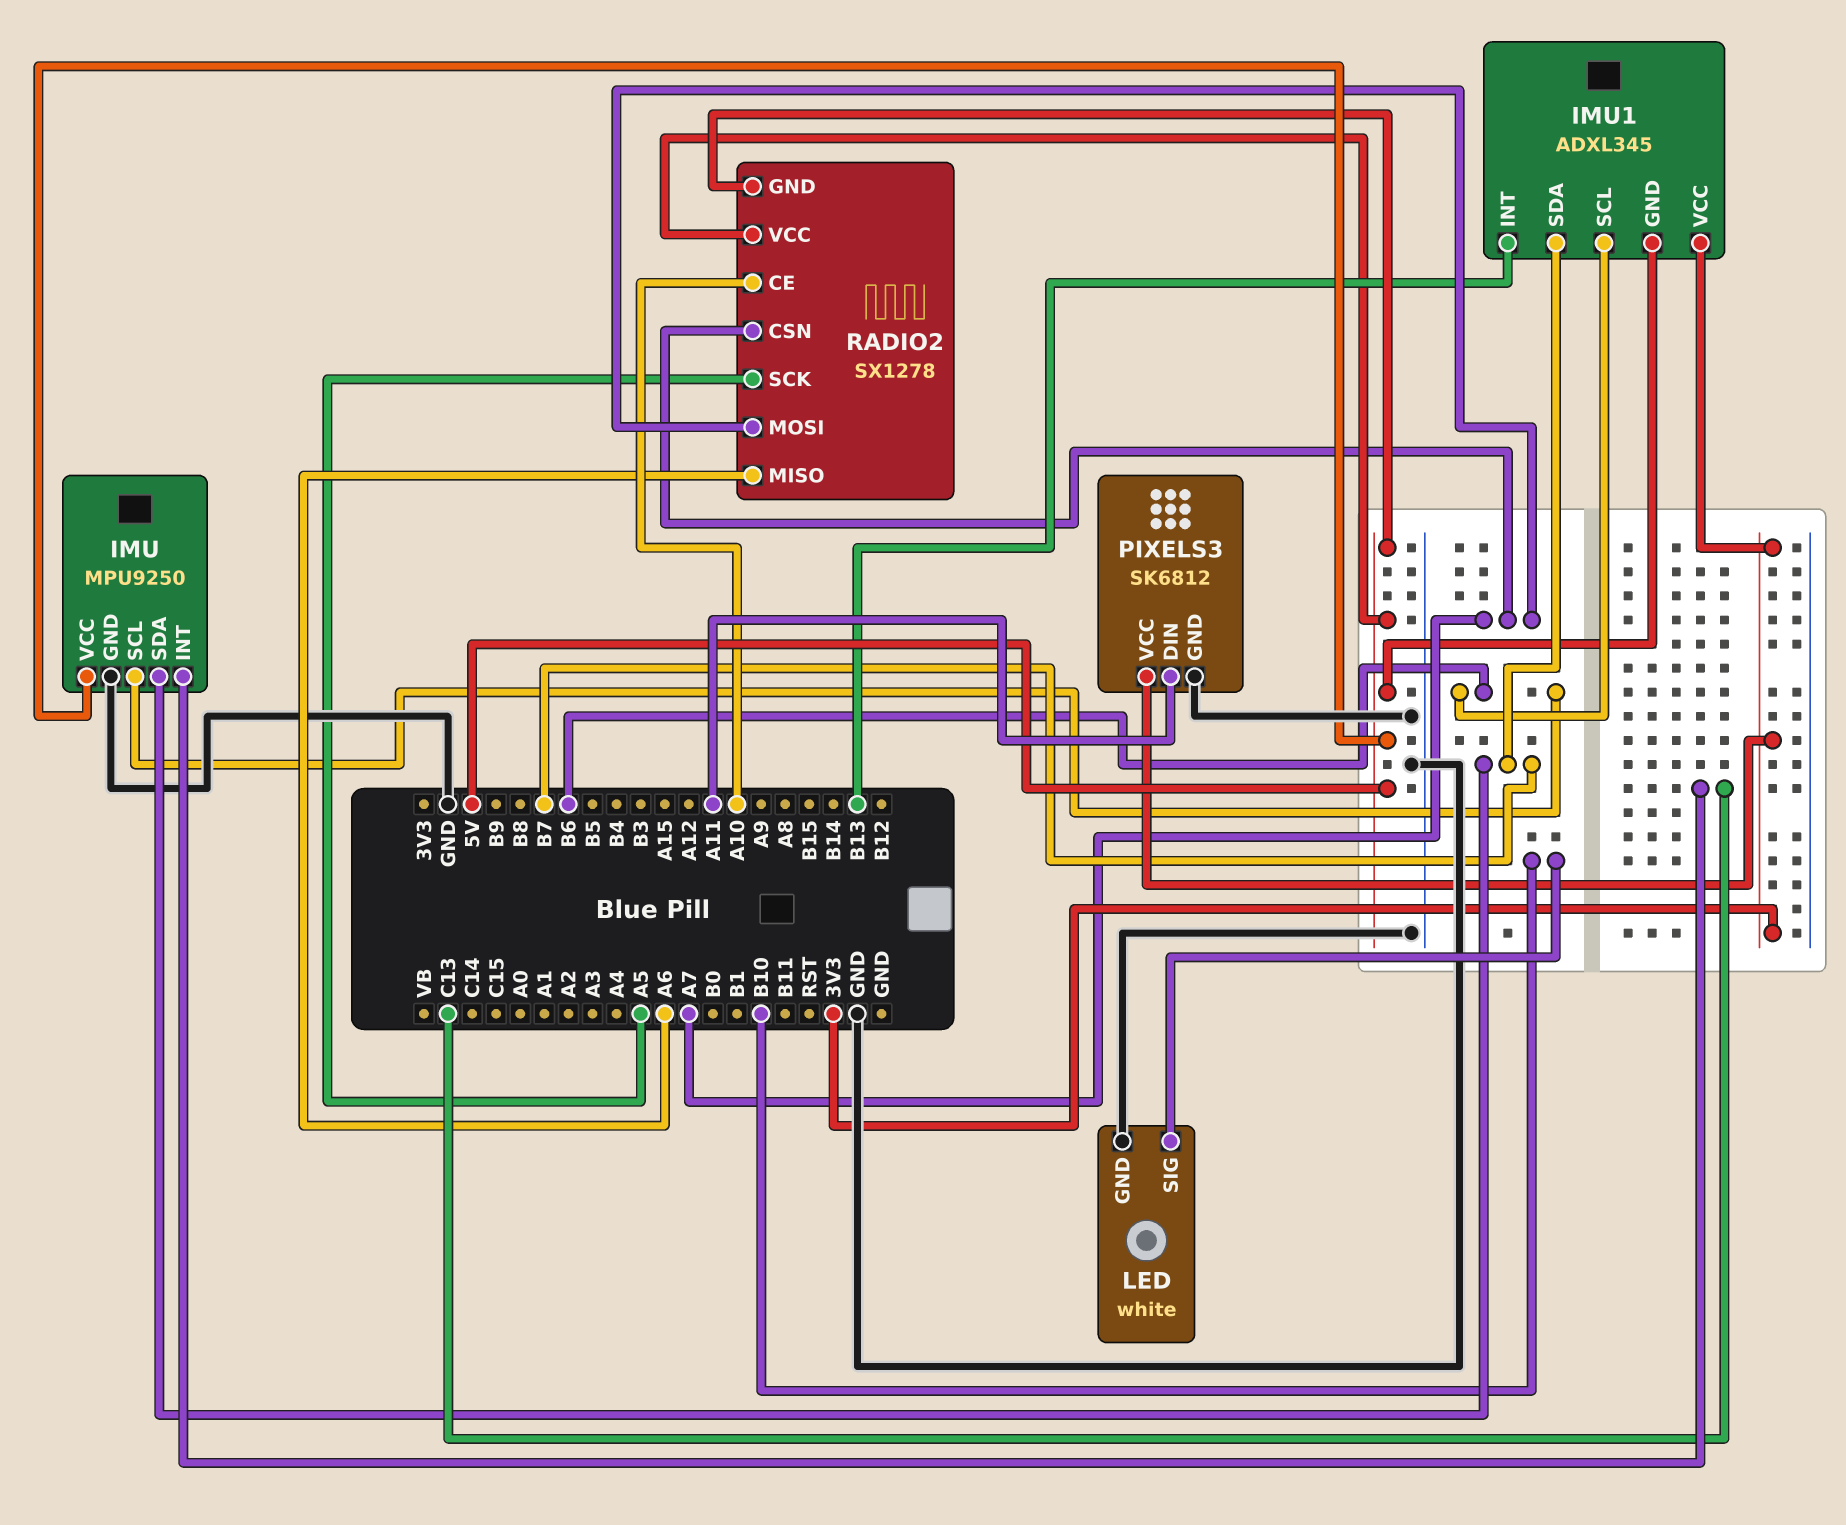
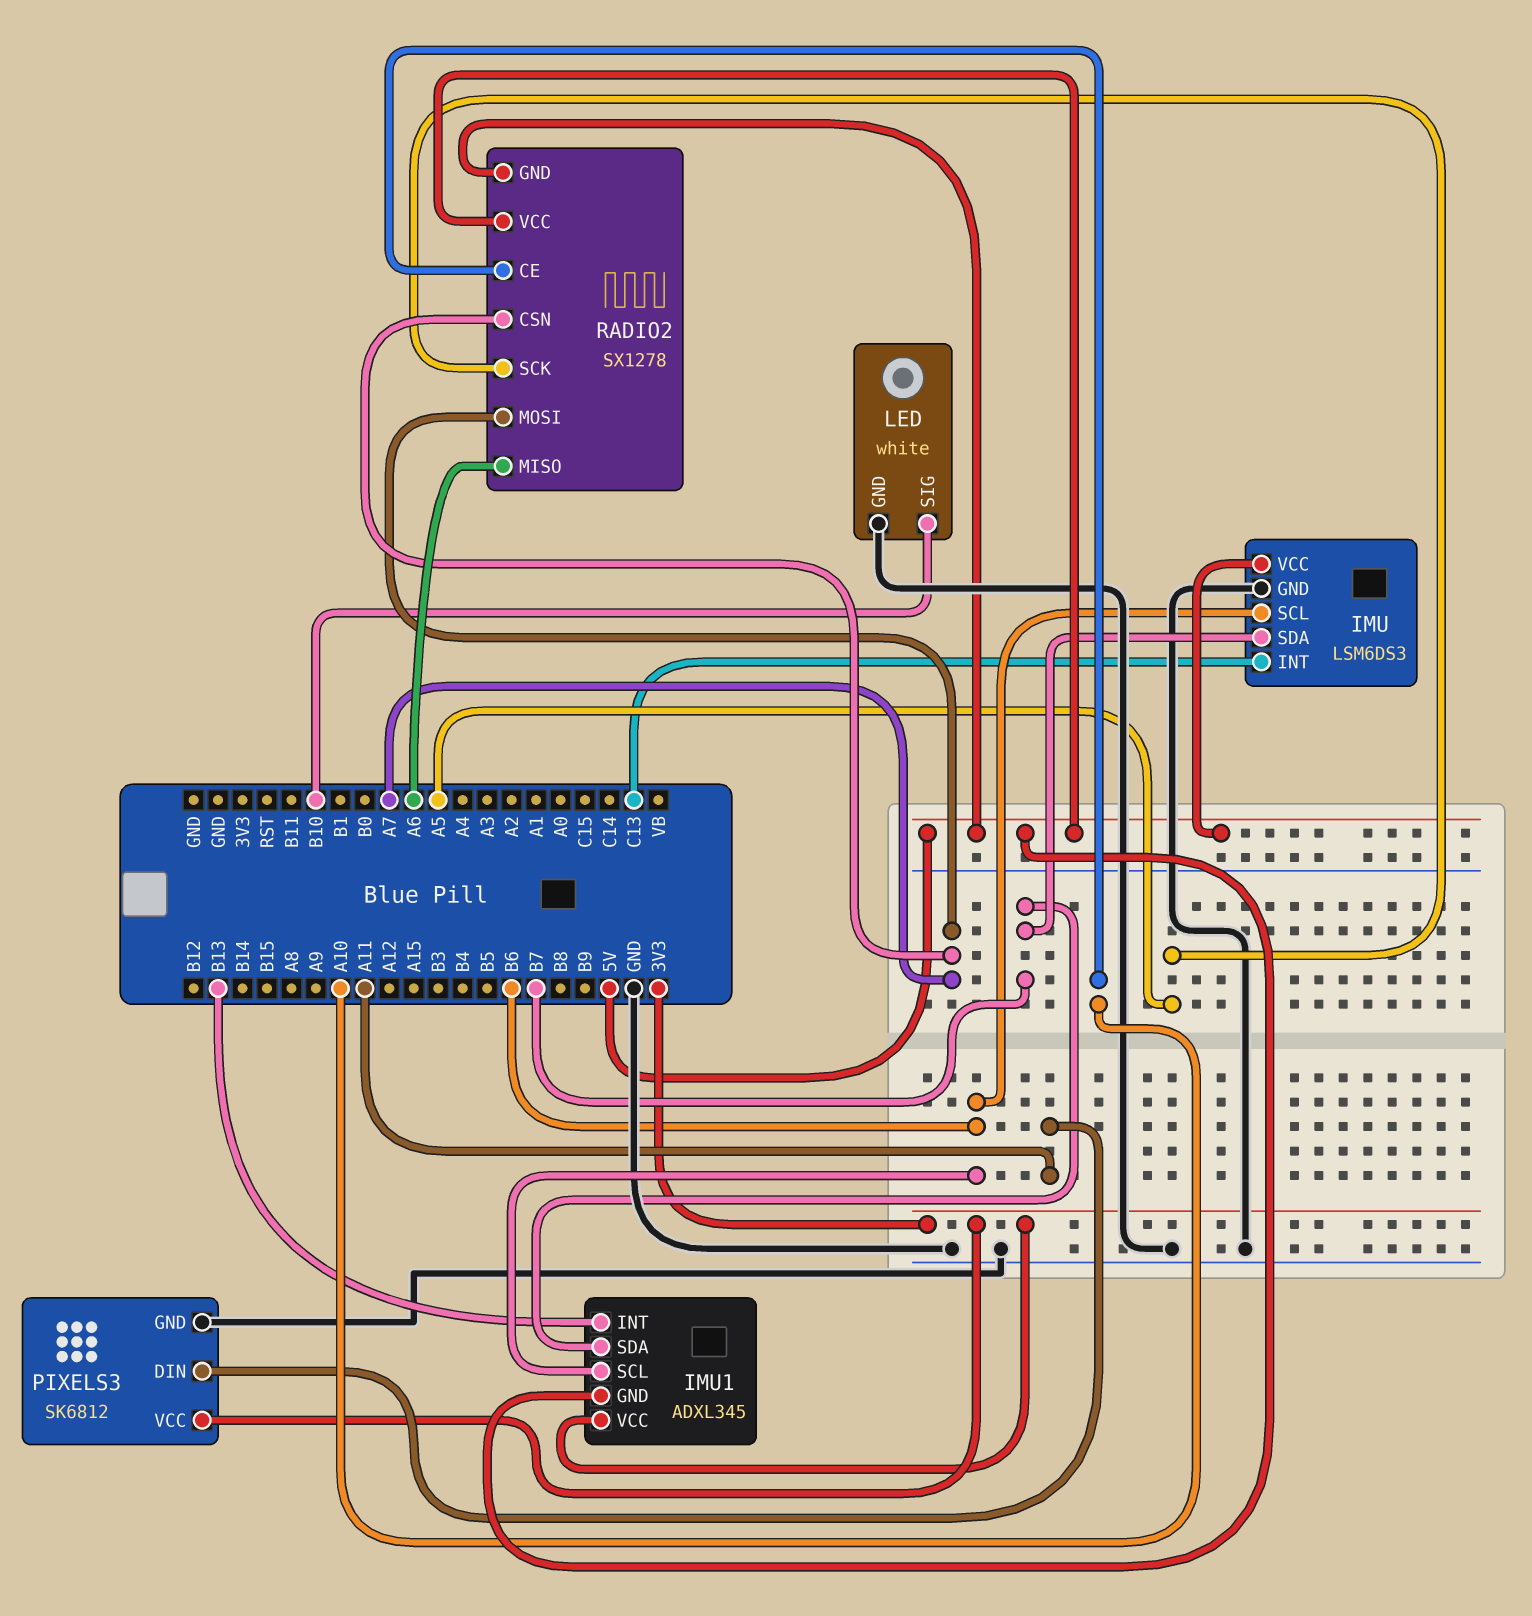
IMU: MPU9250 -> LSM6DS3

